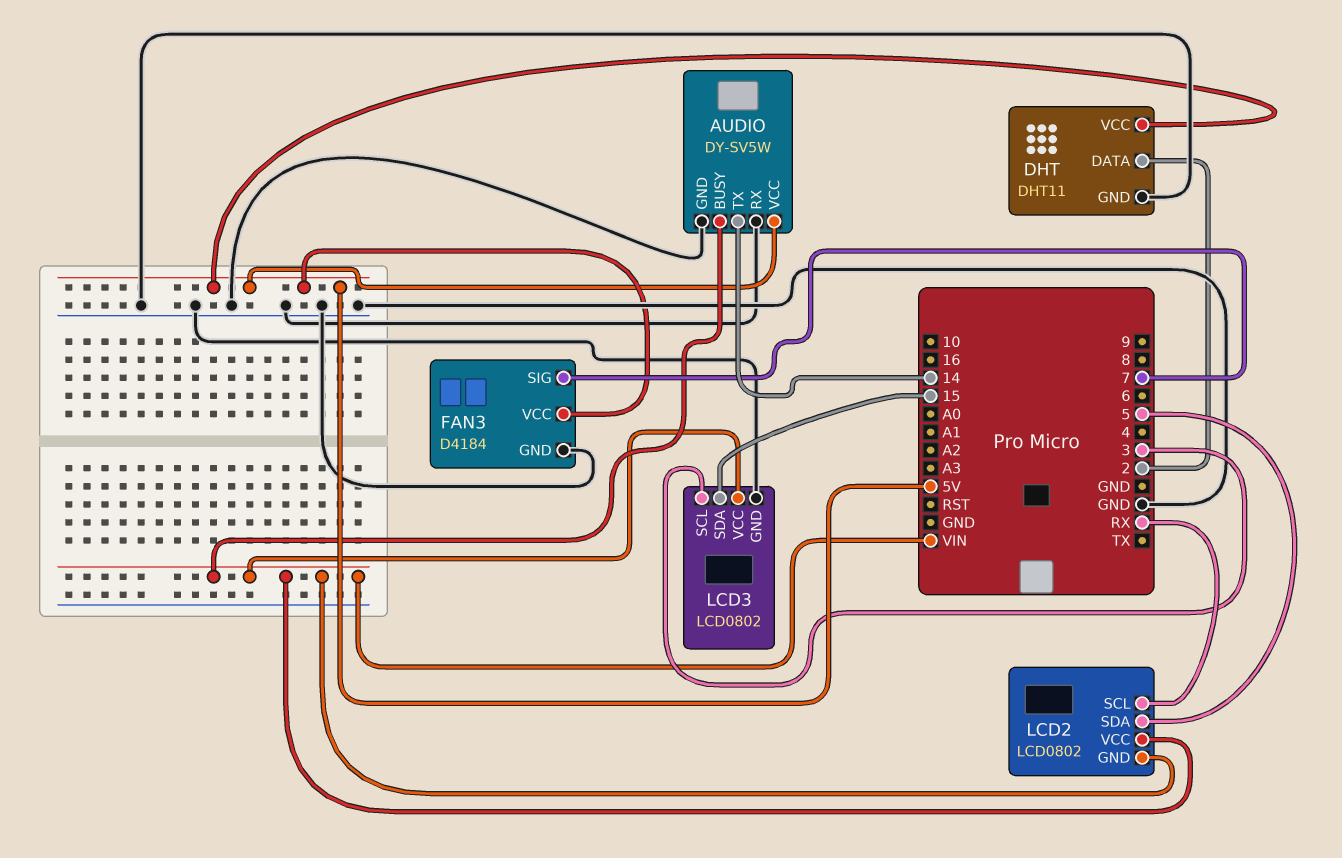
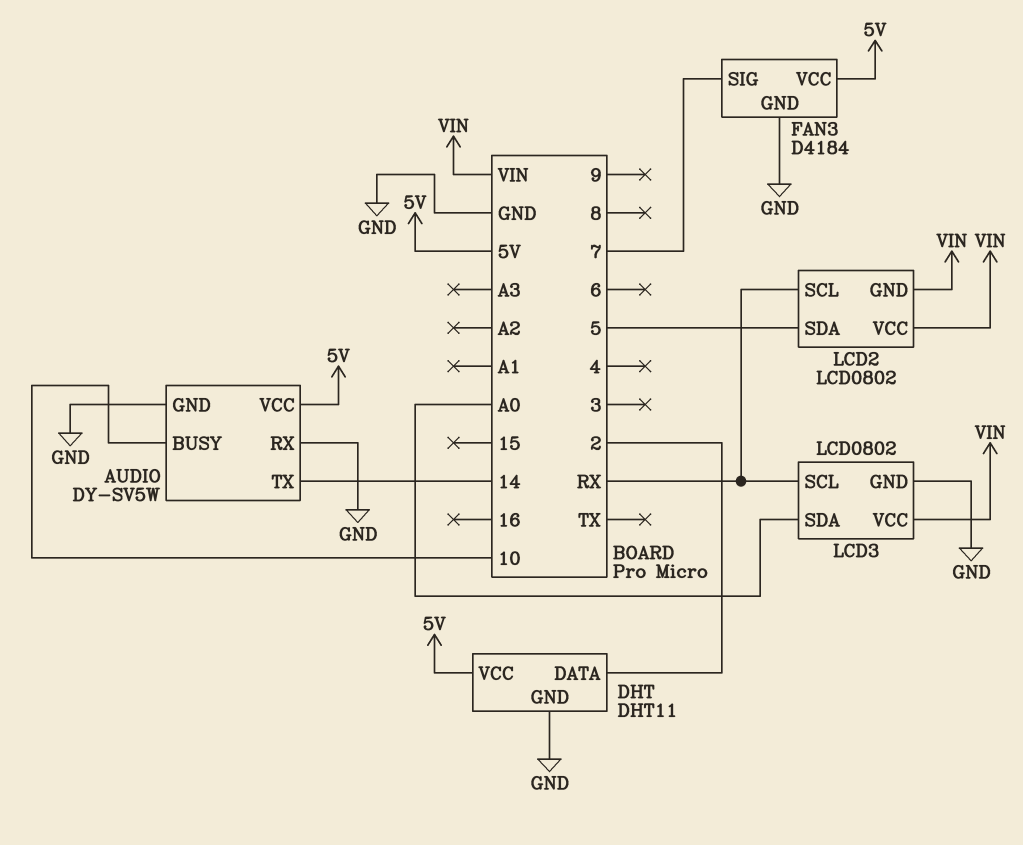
AUDIO pin BUSY: VIN -> 10
LCD3 pin SCL: 3 -> RX
LCD3 pin SDA: 15 -> A0

